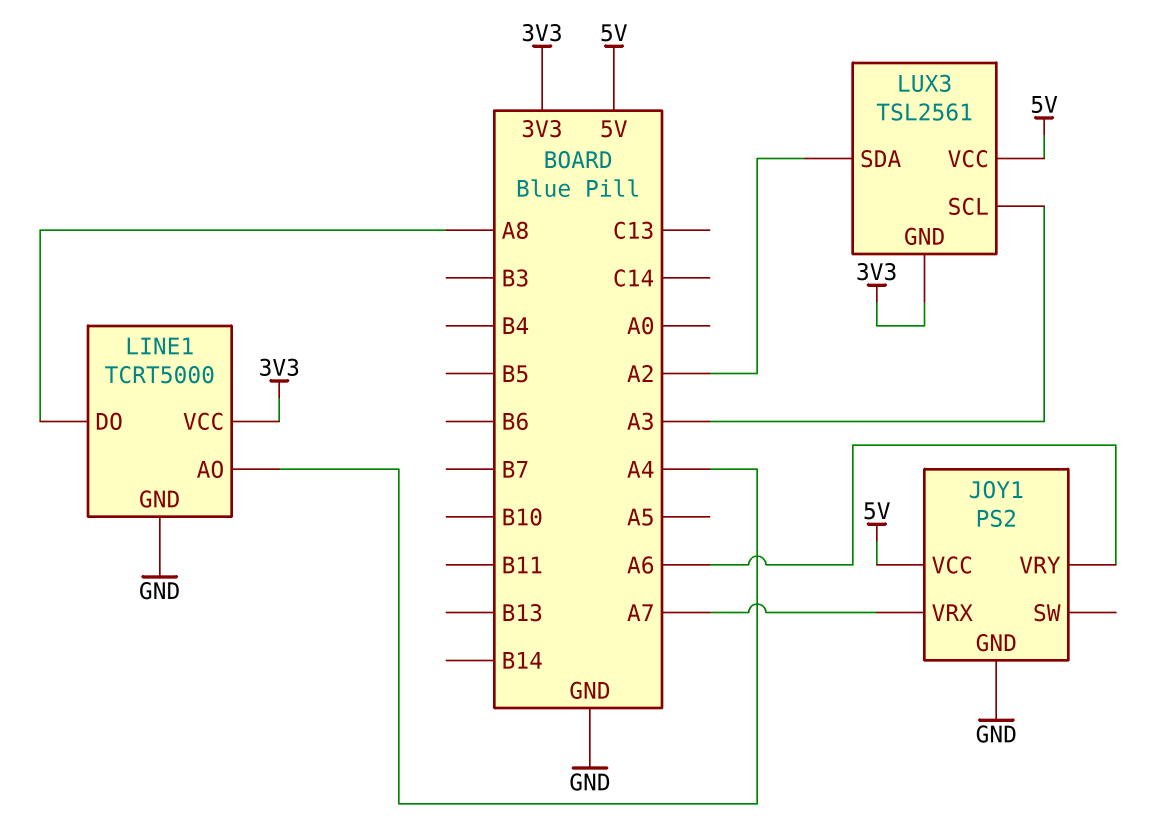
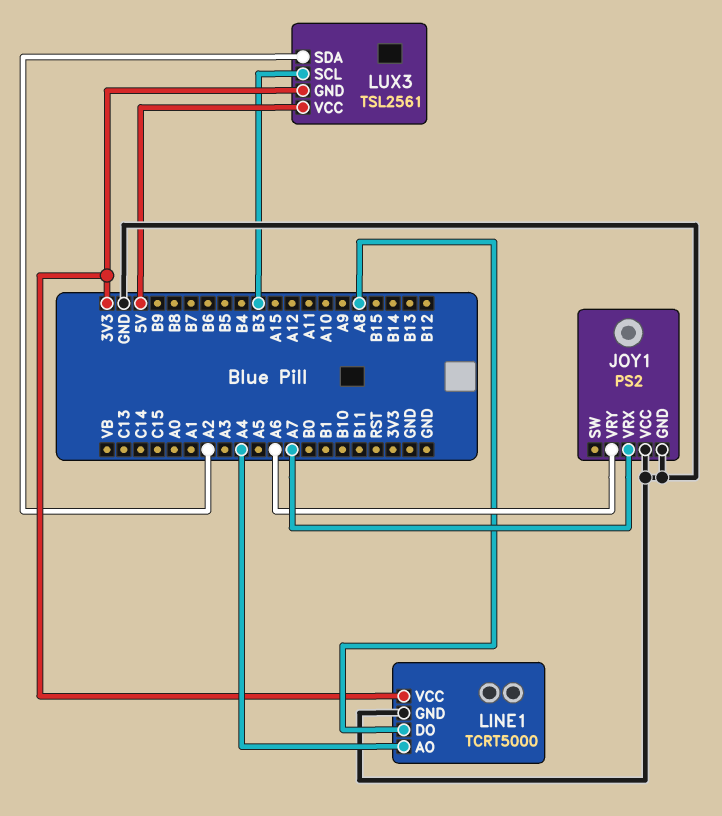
JOY1 pin VCC: 5V -> GND
LUX3 pin SCL: A3 -> B3

